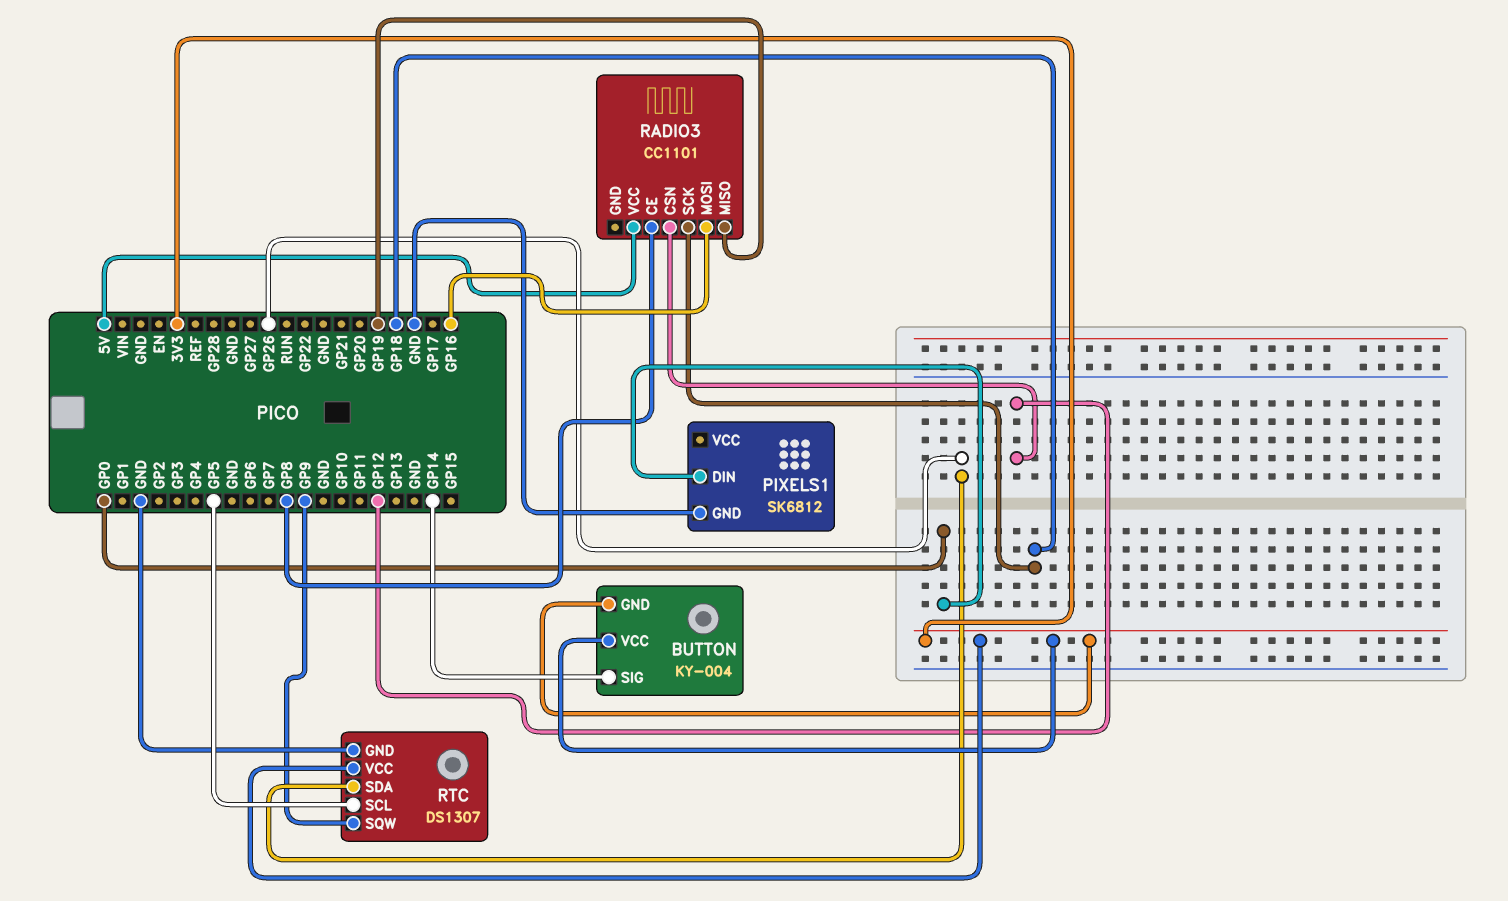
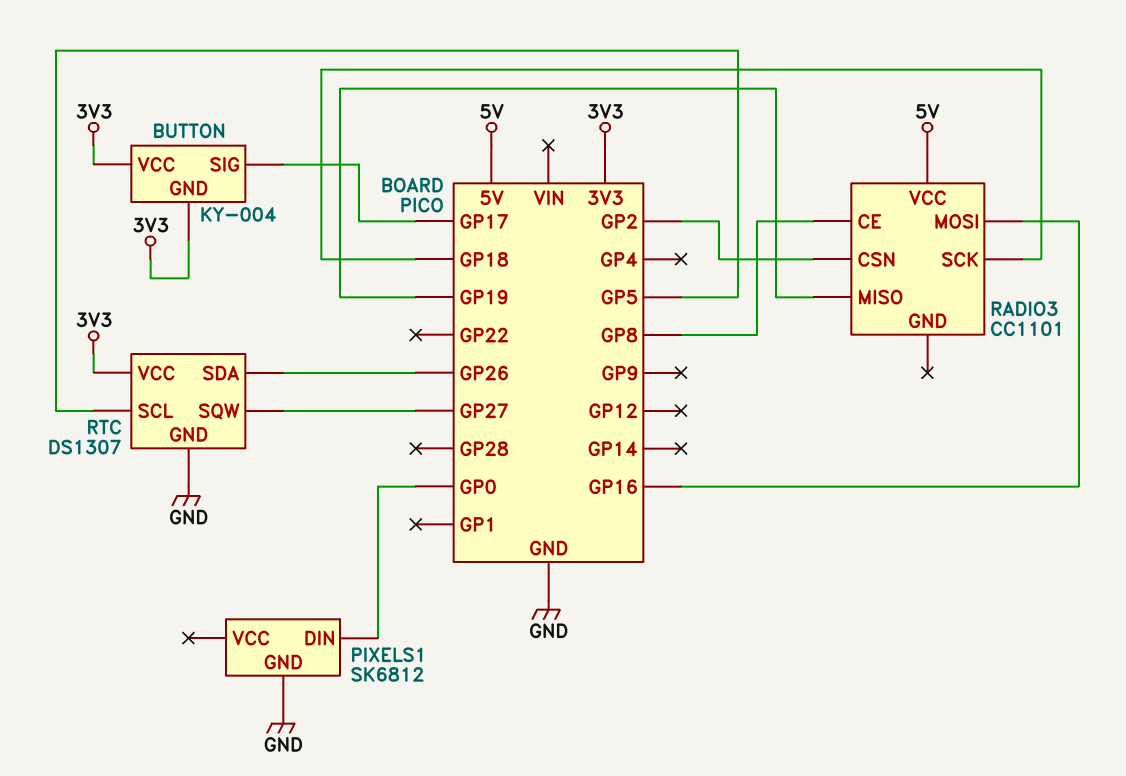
BUTTON pin SIG: GP14 -> GP17
RADIO3 pin CSN: GP12 -> GP2
RTC pin SQW: GP9 -> GP27

